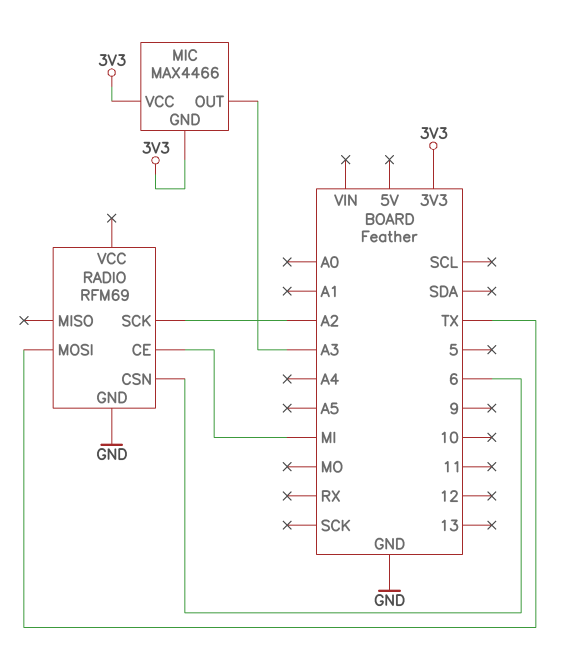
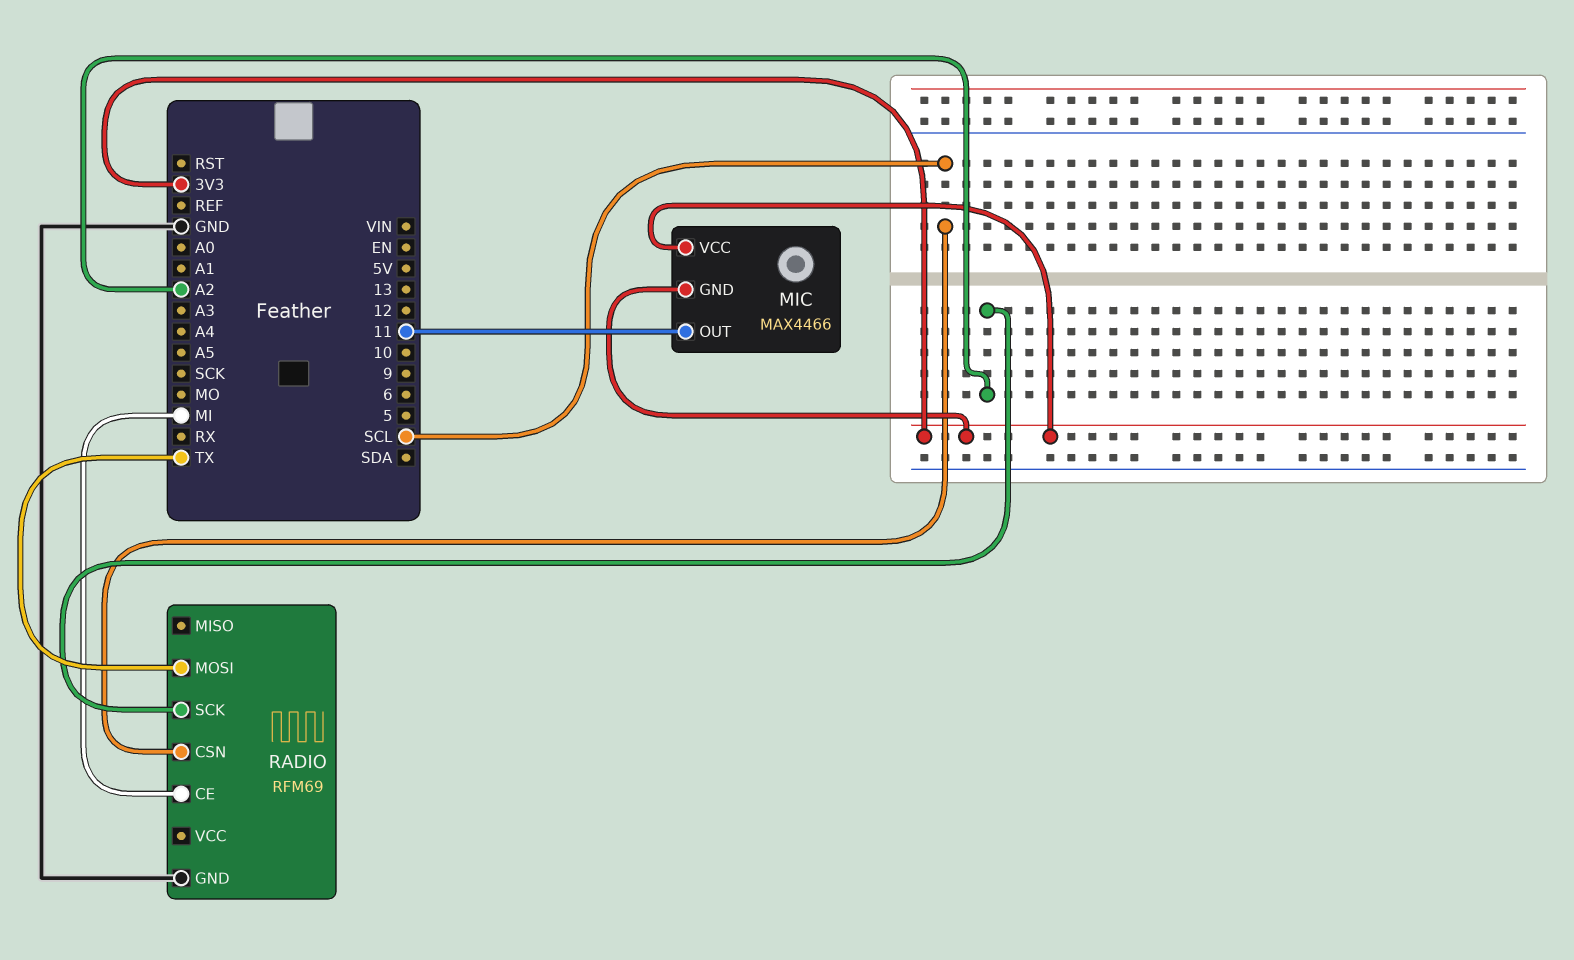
MIC pin OUT: A3 -> 11
RADIO pin CSN: 6 -> SCL

